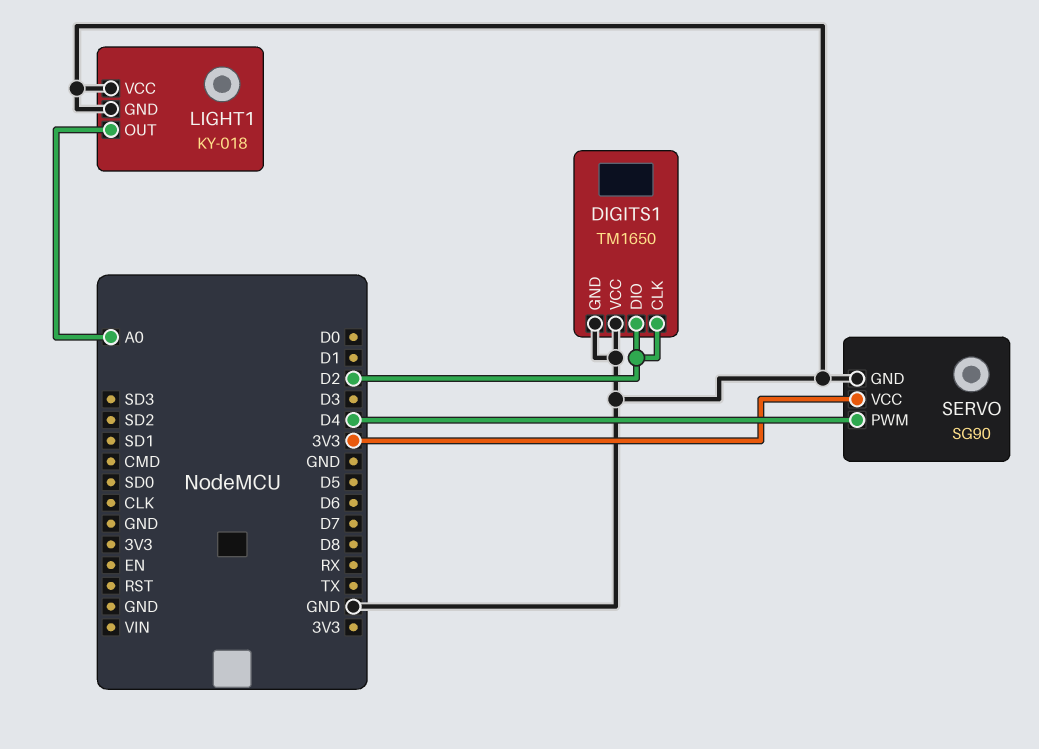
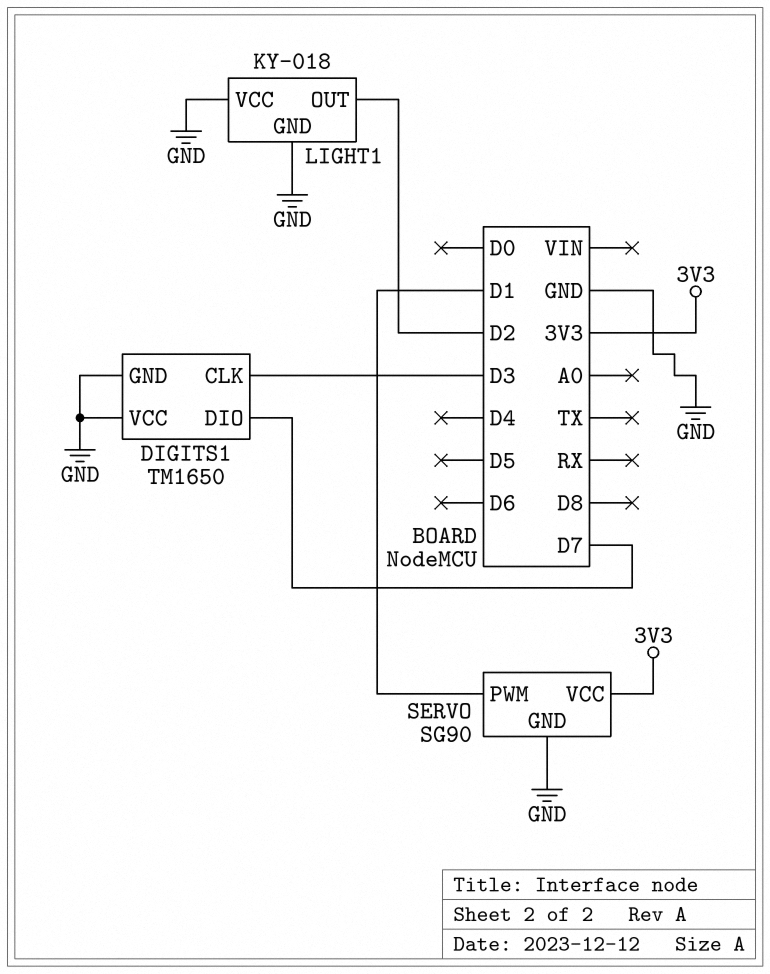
DIGITS1 pin CLK: D2 -> D3
DIGITS1 pin DIO: D2 -> D7
LIGHT1 pin OUT: A0 -> D2
SERVO pin PWM: D4 -> D1

